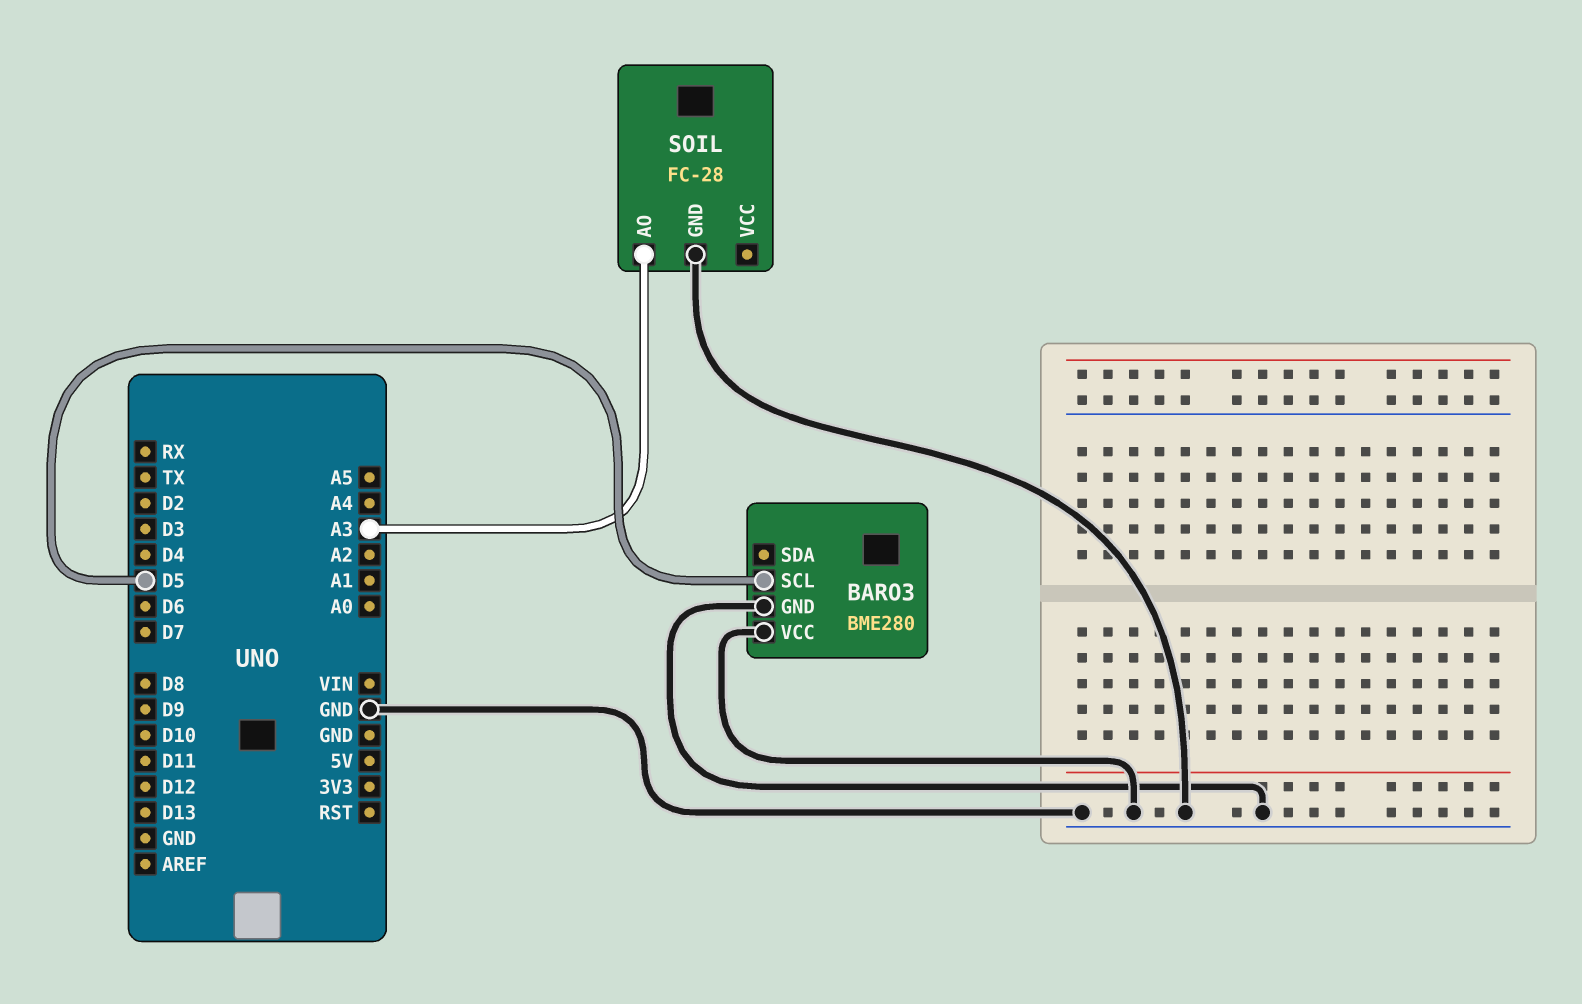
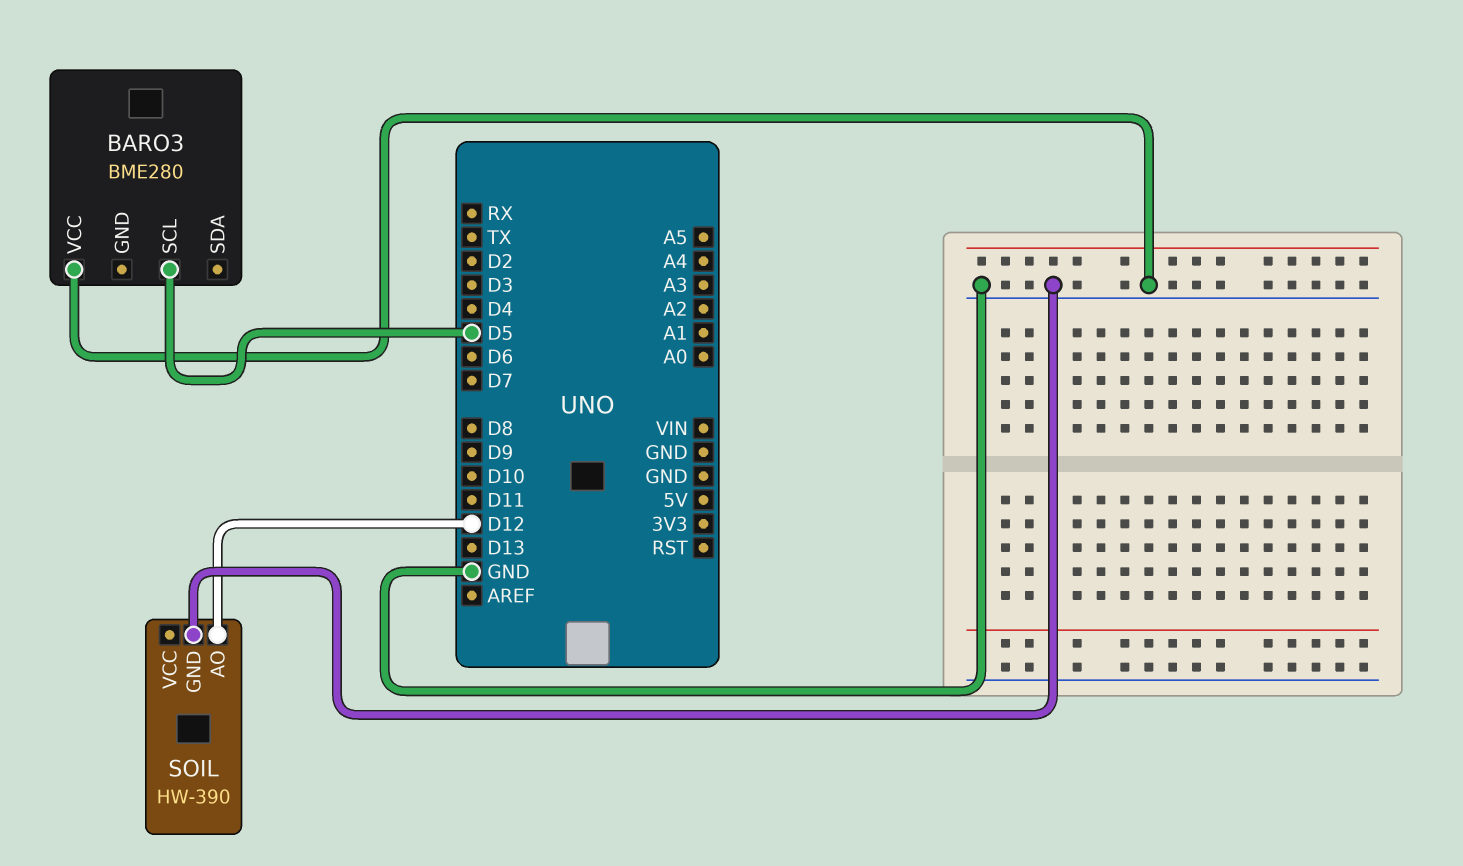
BARO3 pin GND: GND -> none
SOIL: FC-28 -> HW-390
SOIL pin AO: A3 -> D12

